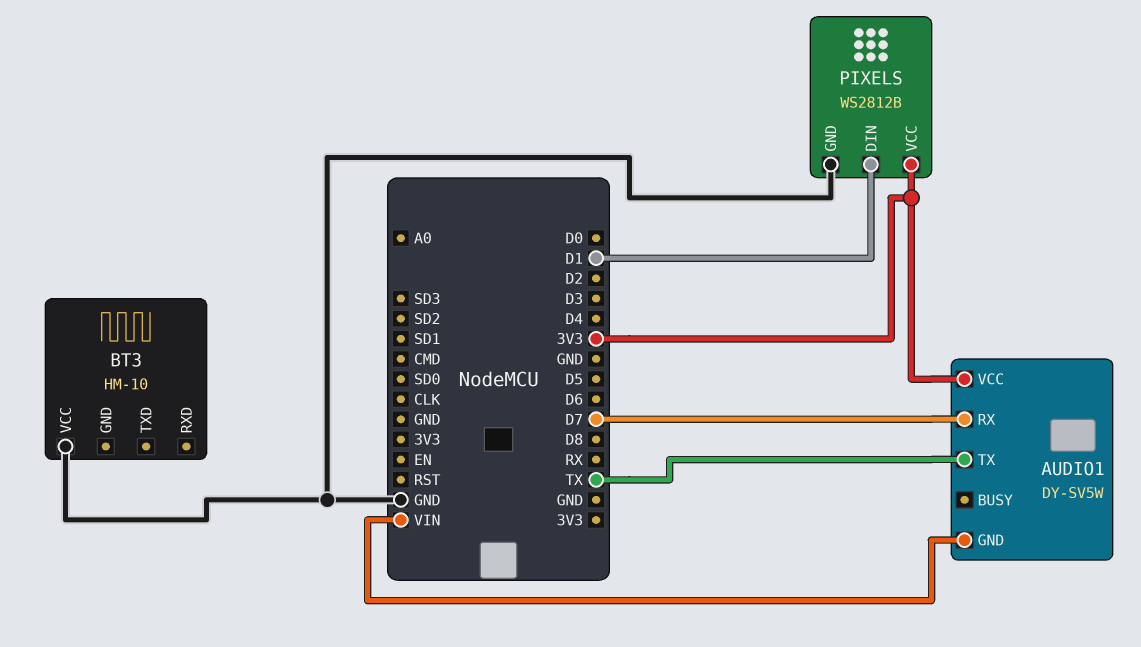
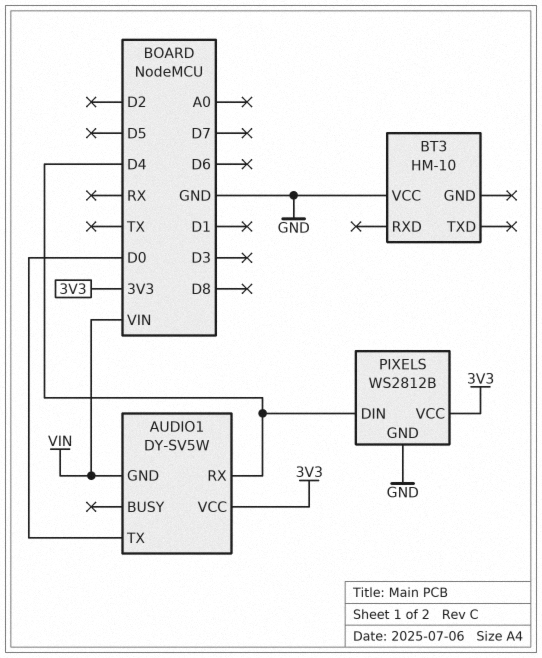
AUDIO1 pin RX: D7 -> D4
AUDIO1 pin TX: TX -> D0
PIXELS pin DIN: D1 -> D4

